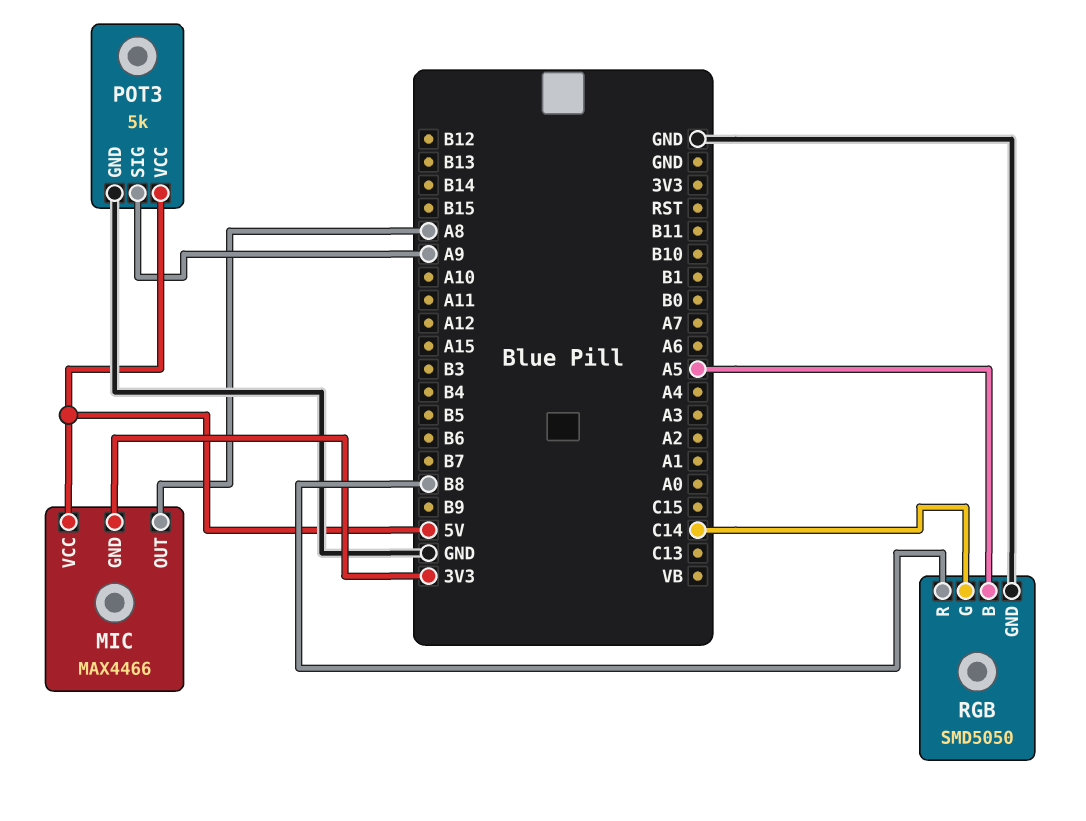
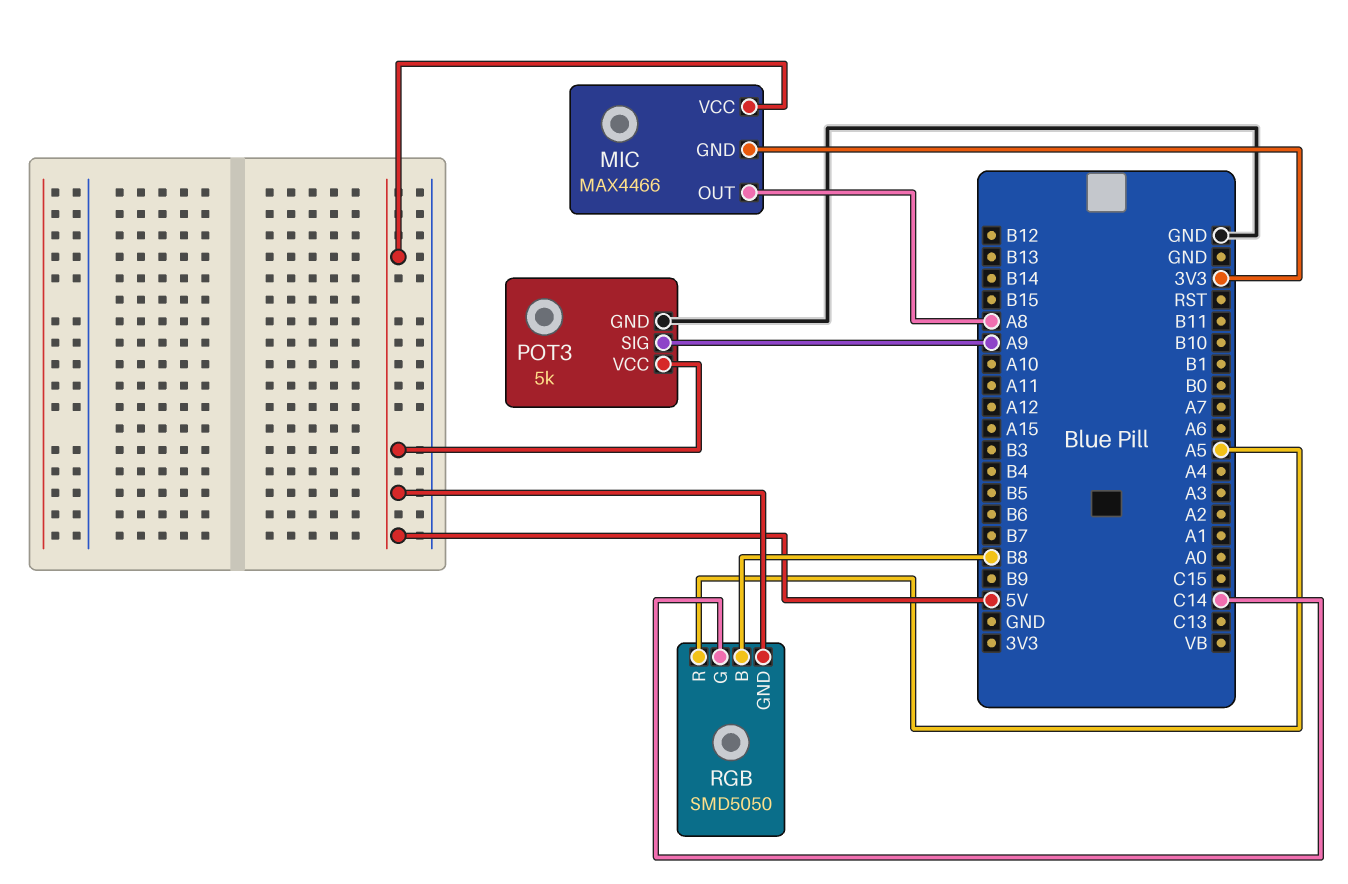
RGB pin B: A5 -> B8
RGB pin GND: GND -> 5V
RGB pin R: B8 -> A5

